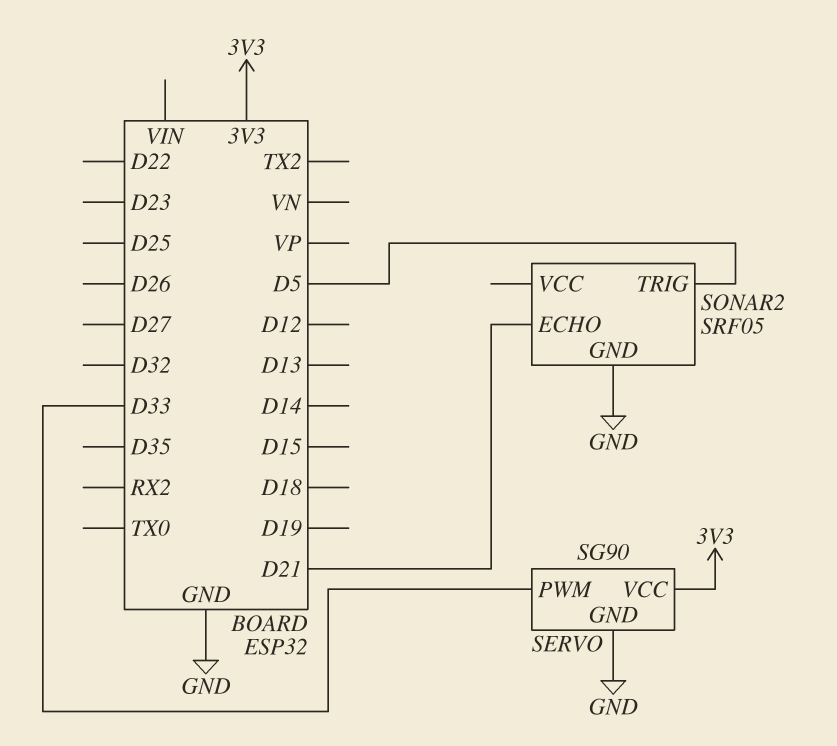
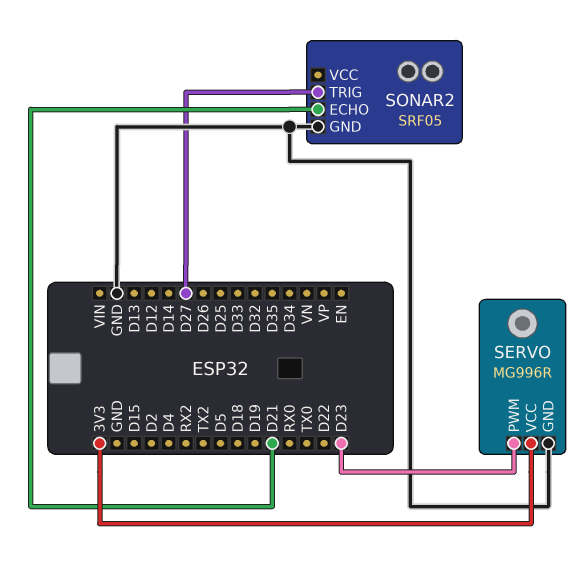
SERVO: SG90 -> MG996R
SERVO pin PWM: D33 -> D23
SONAR2 pin TRIG: D5 -> D27

